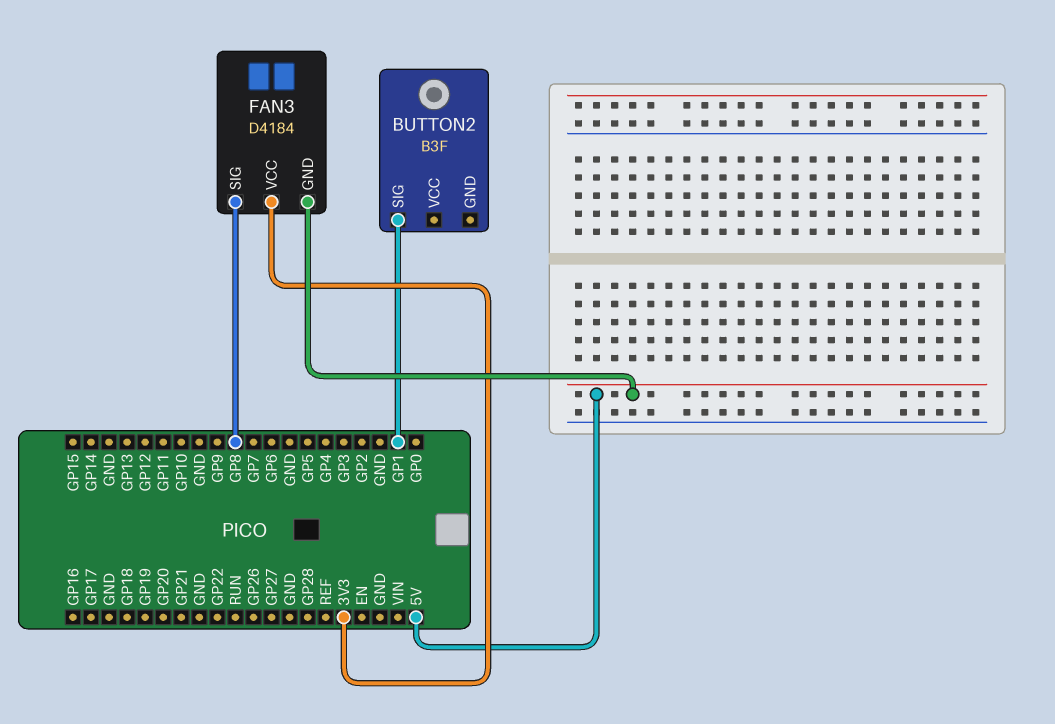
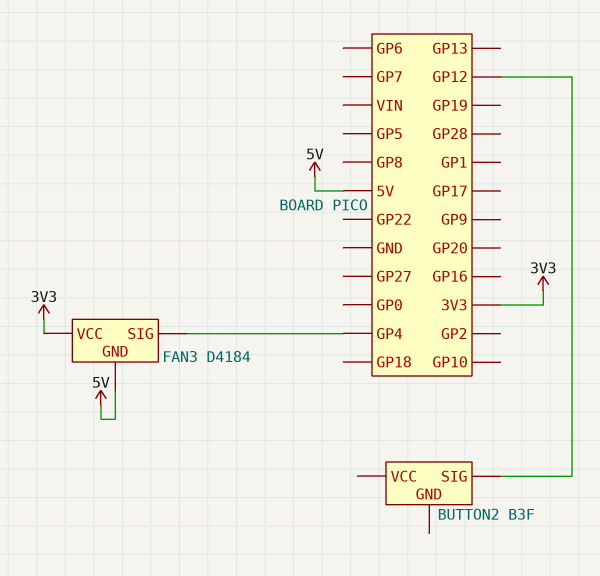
BUTTON2 pin SIG: GP1 -> GP12
FAN3 pin SIG: GP8 -> GP4

